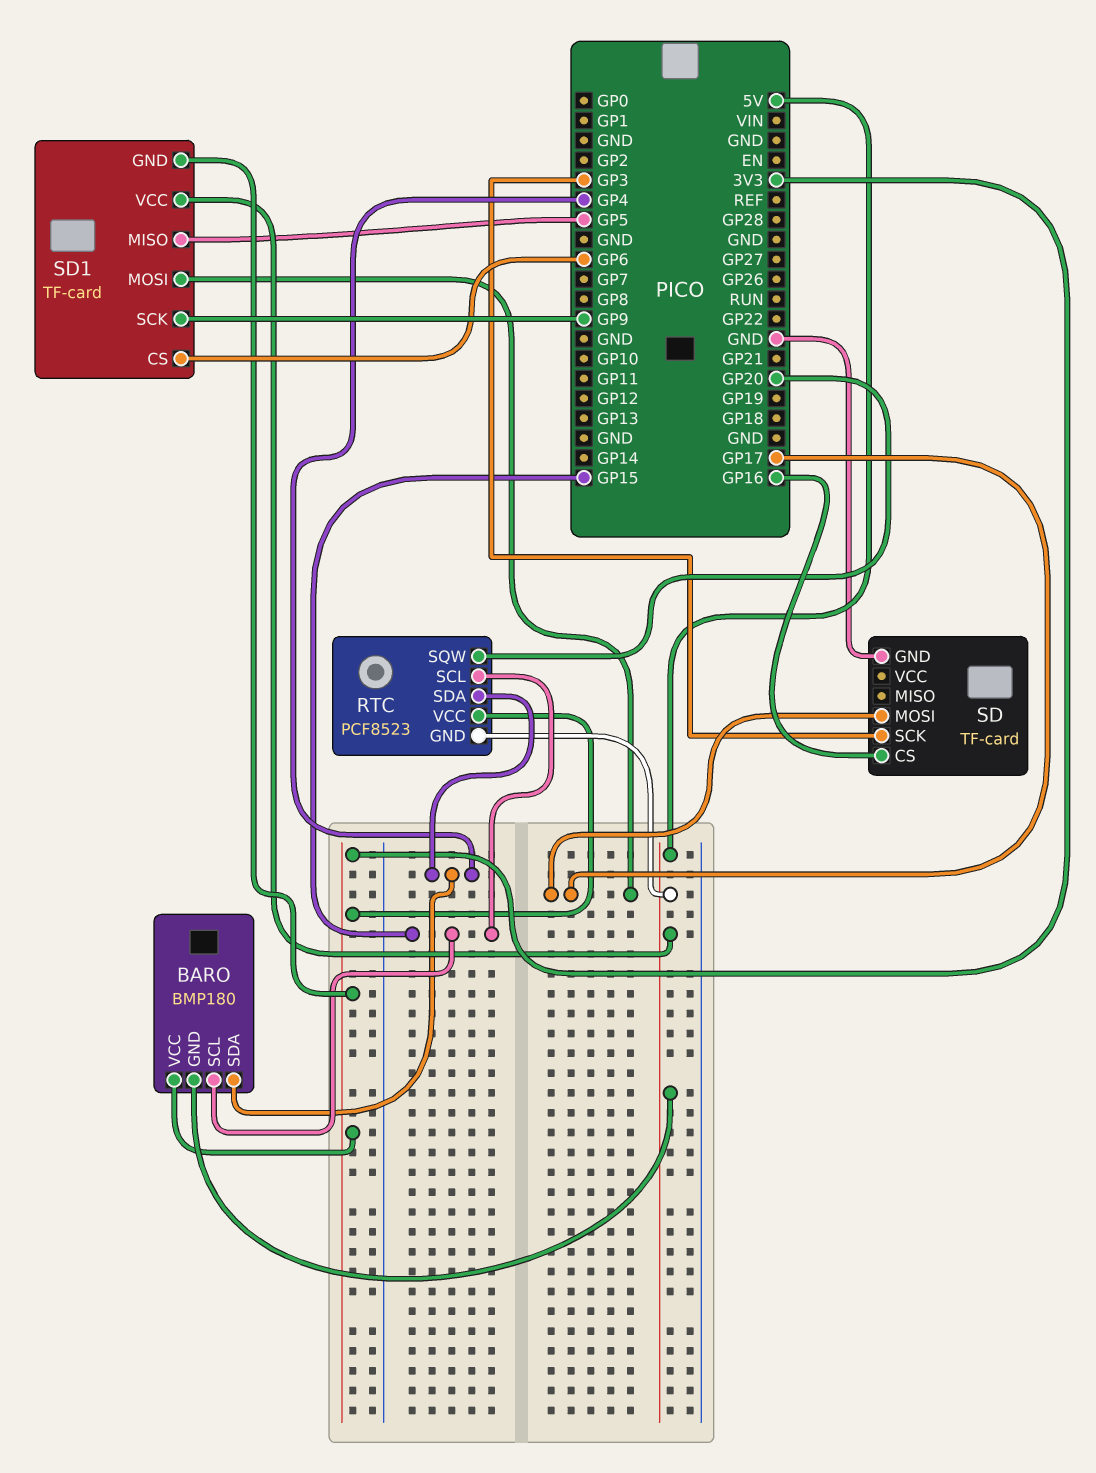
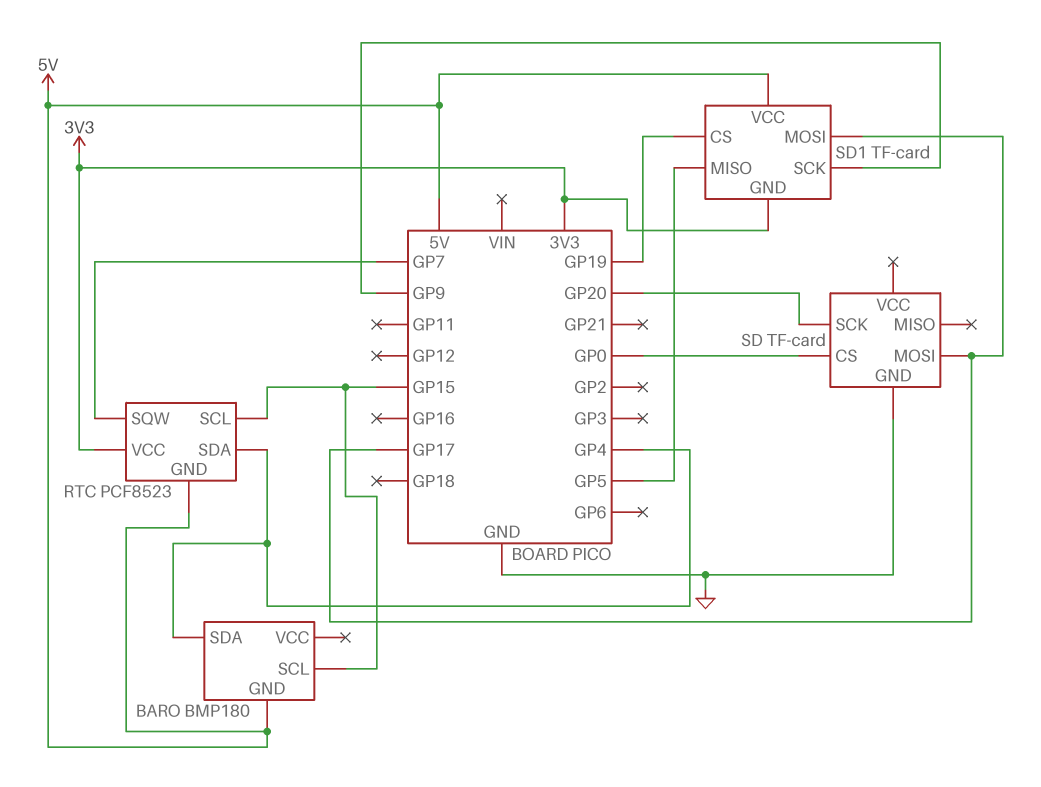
BARO pin VCC: 3V3 -> none
RTC pin SQW: GP20 -> GP7
SD pin CS: GP16 -> GP0
SD pin SCK: GP3 -> GP20
SD1 pin CS: GP6 -> GP19

